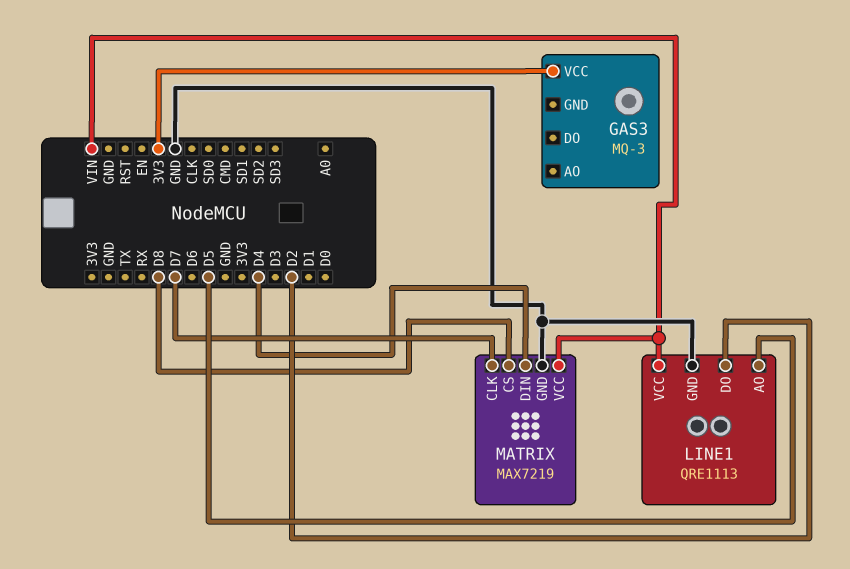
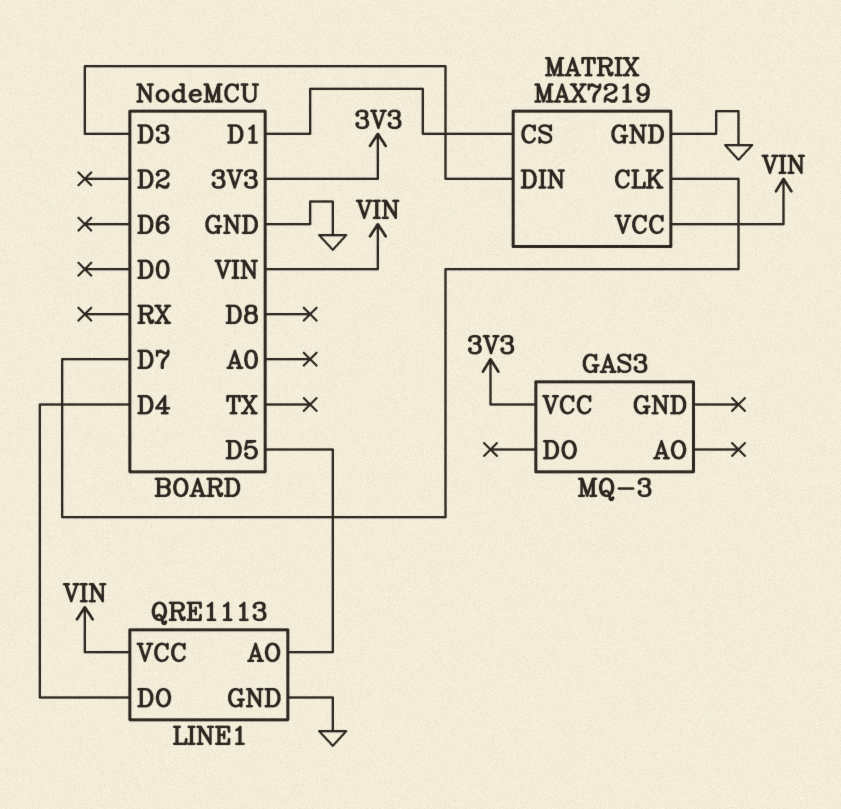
LINE1 pin DO: D2 -> D4
MATRIX pin CS: D8 -> D1
MATRIX pin DIN: D4 -> D3

